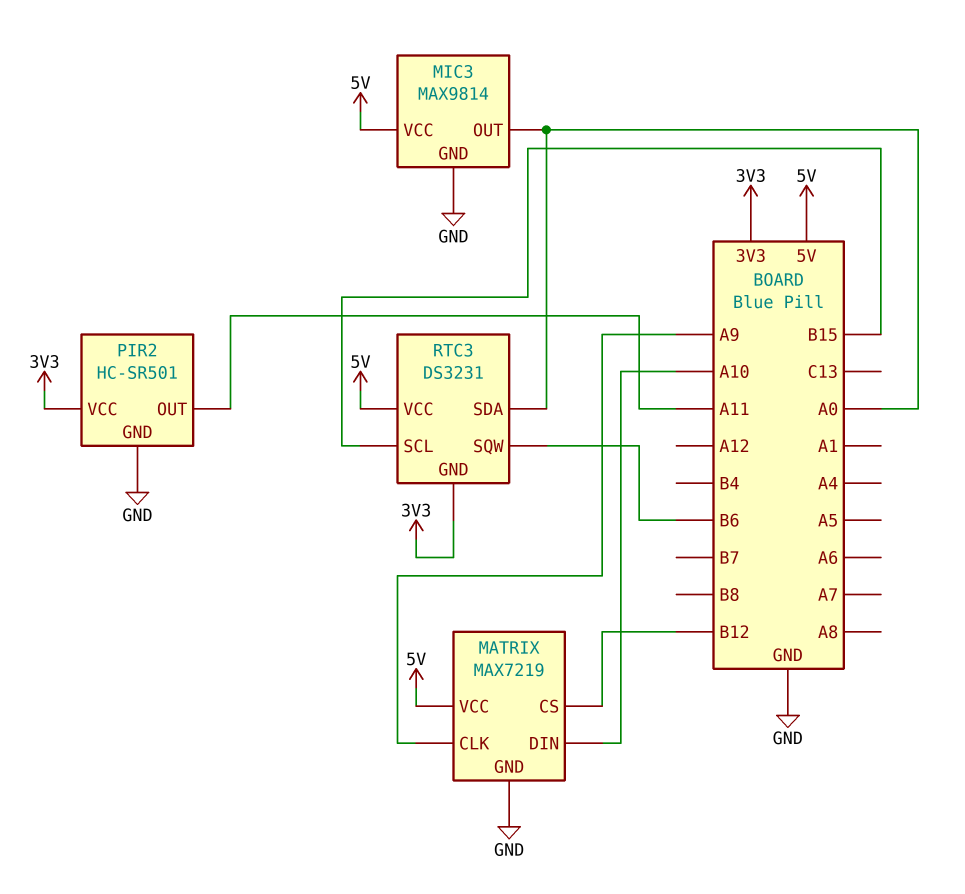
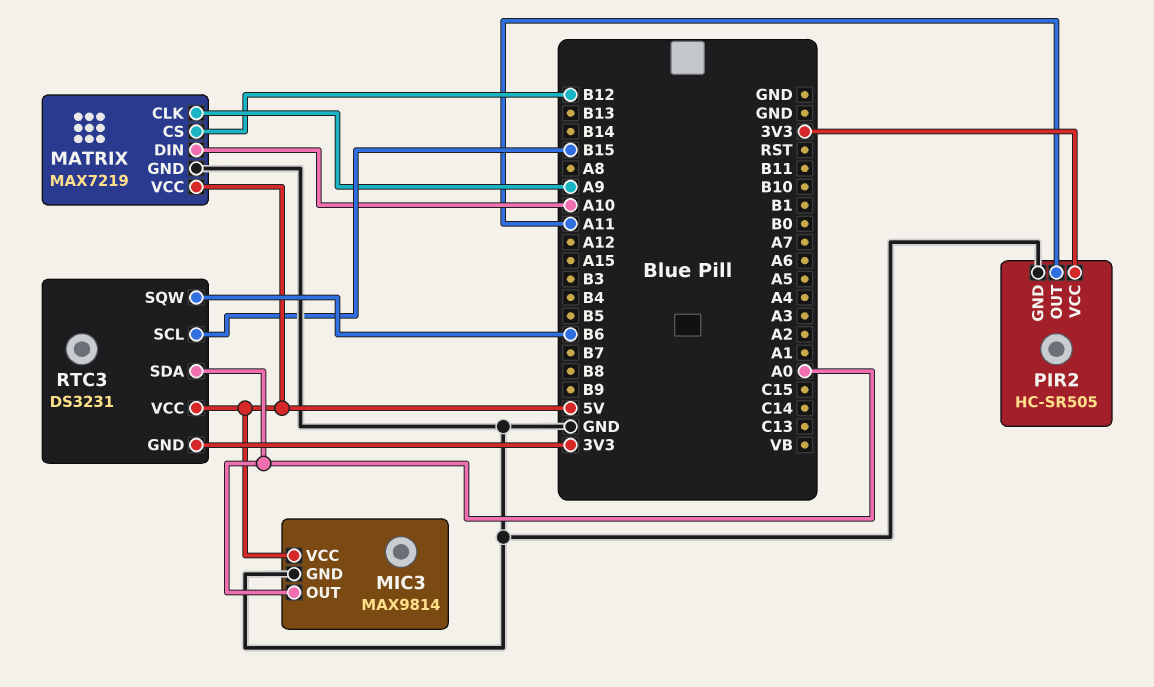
PIR2: HC-SR501 -> HC-SR505

